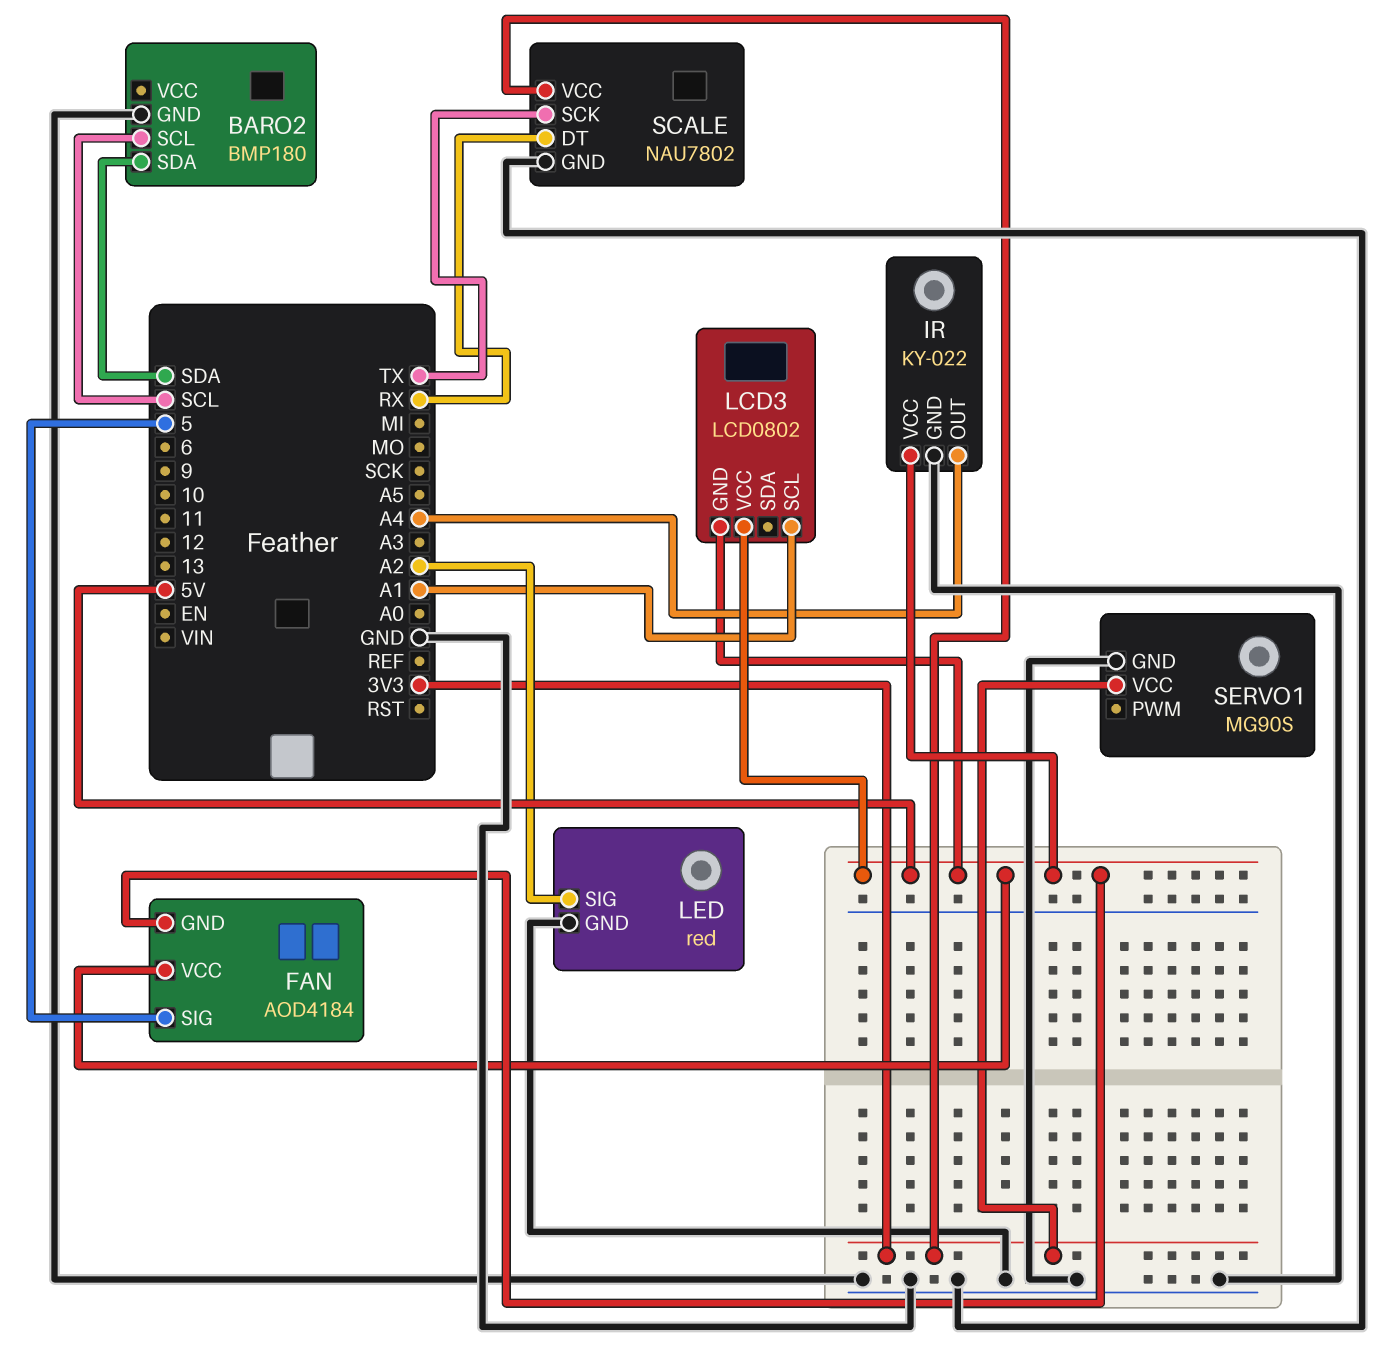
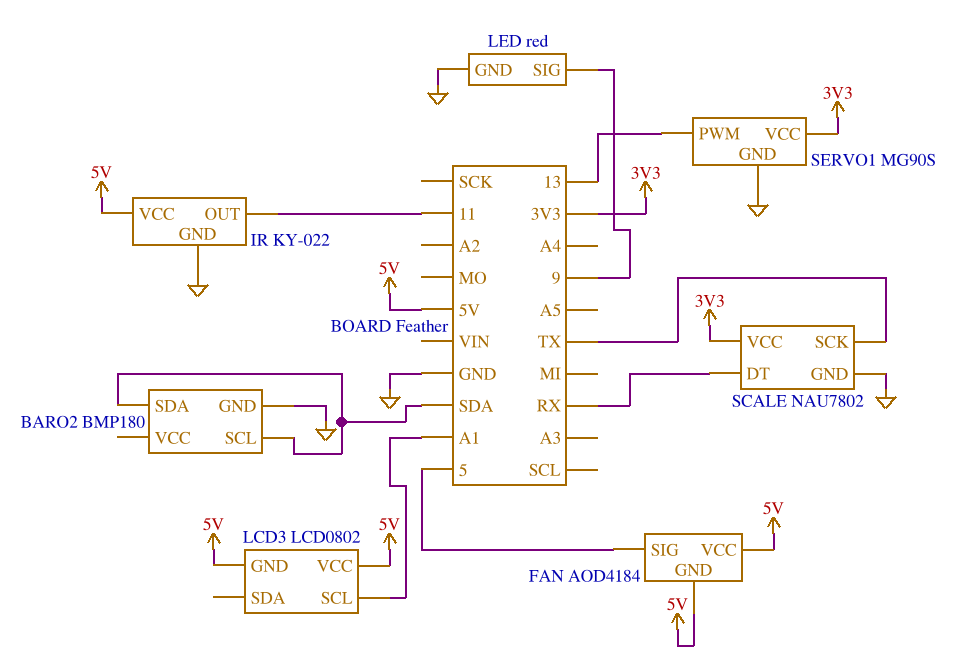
BARO2 pin SCL: SCL -> SDA
IR pin OUT: A4 -> 11
LED pin SIG: A2 -> 9
SERVO1 pin PWM: none -> 13

